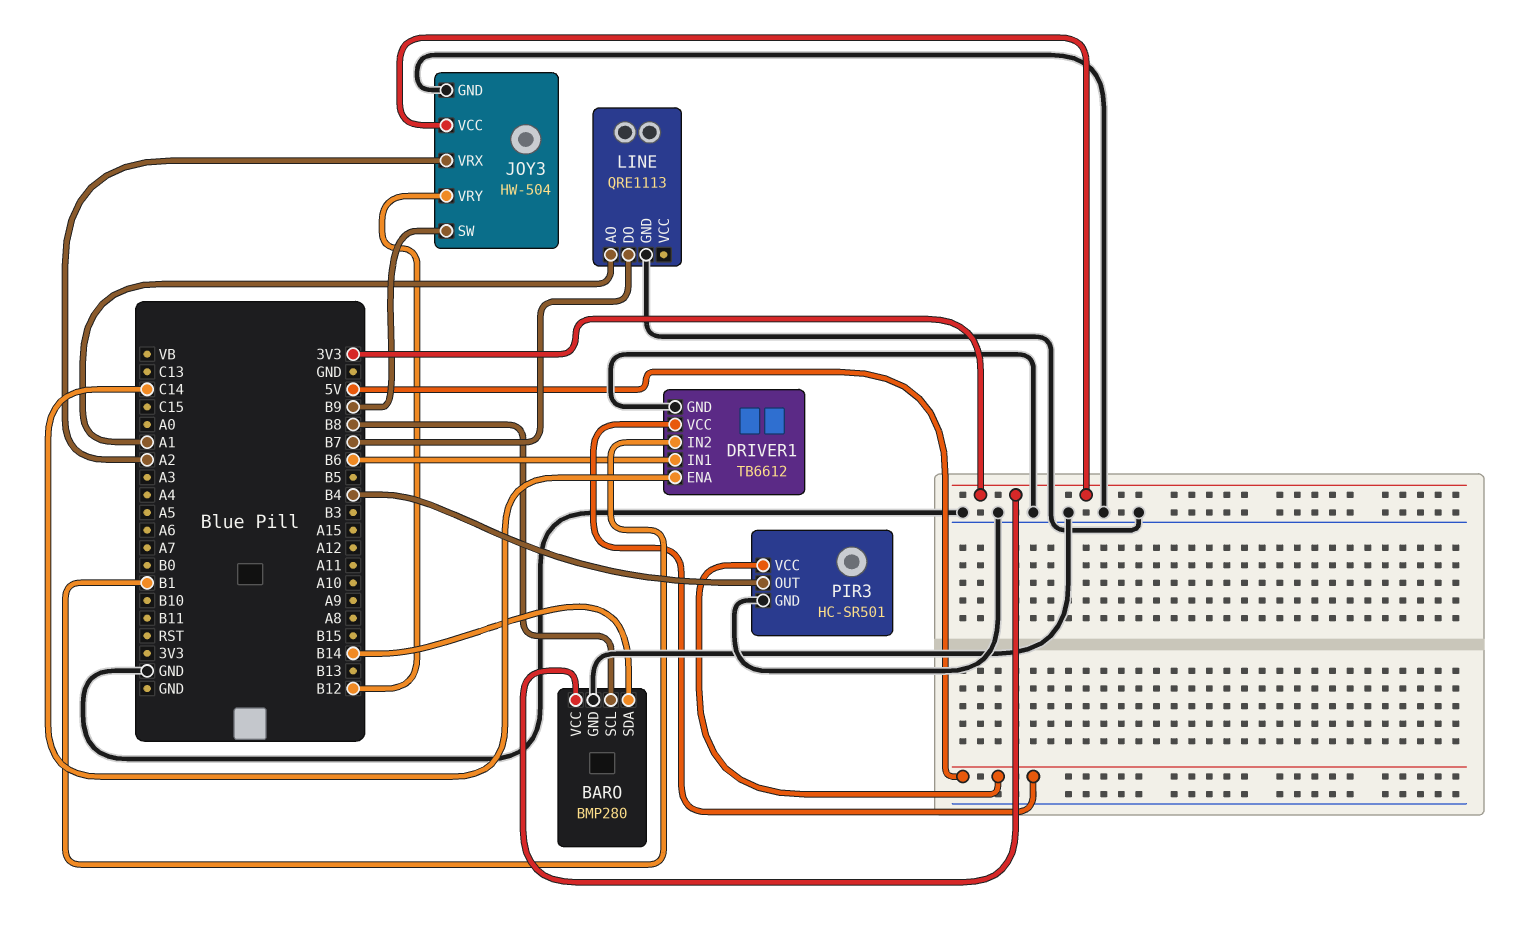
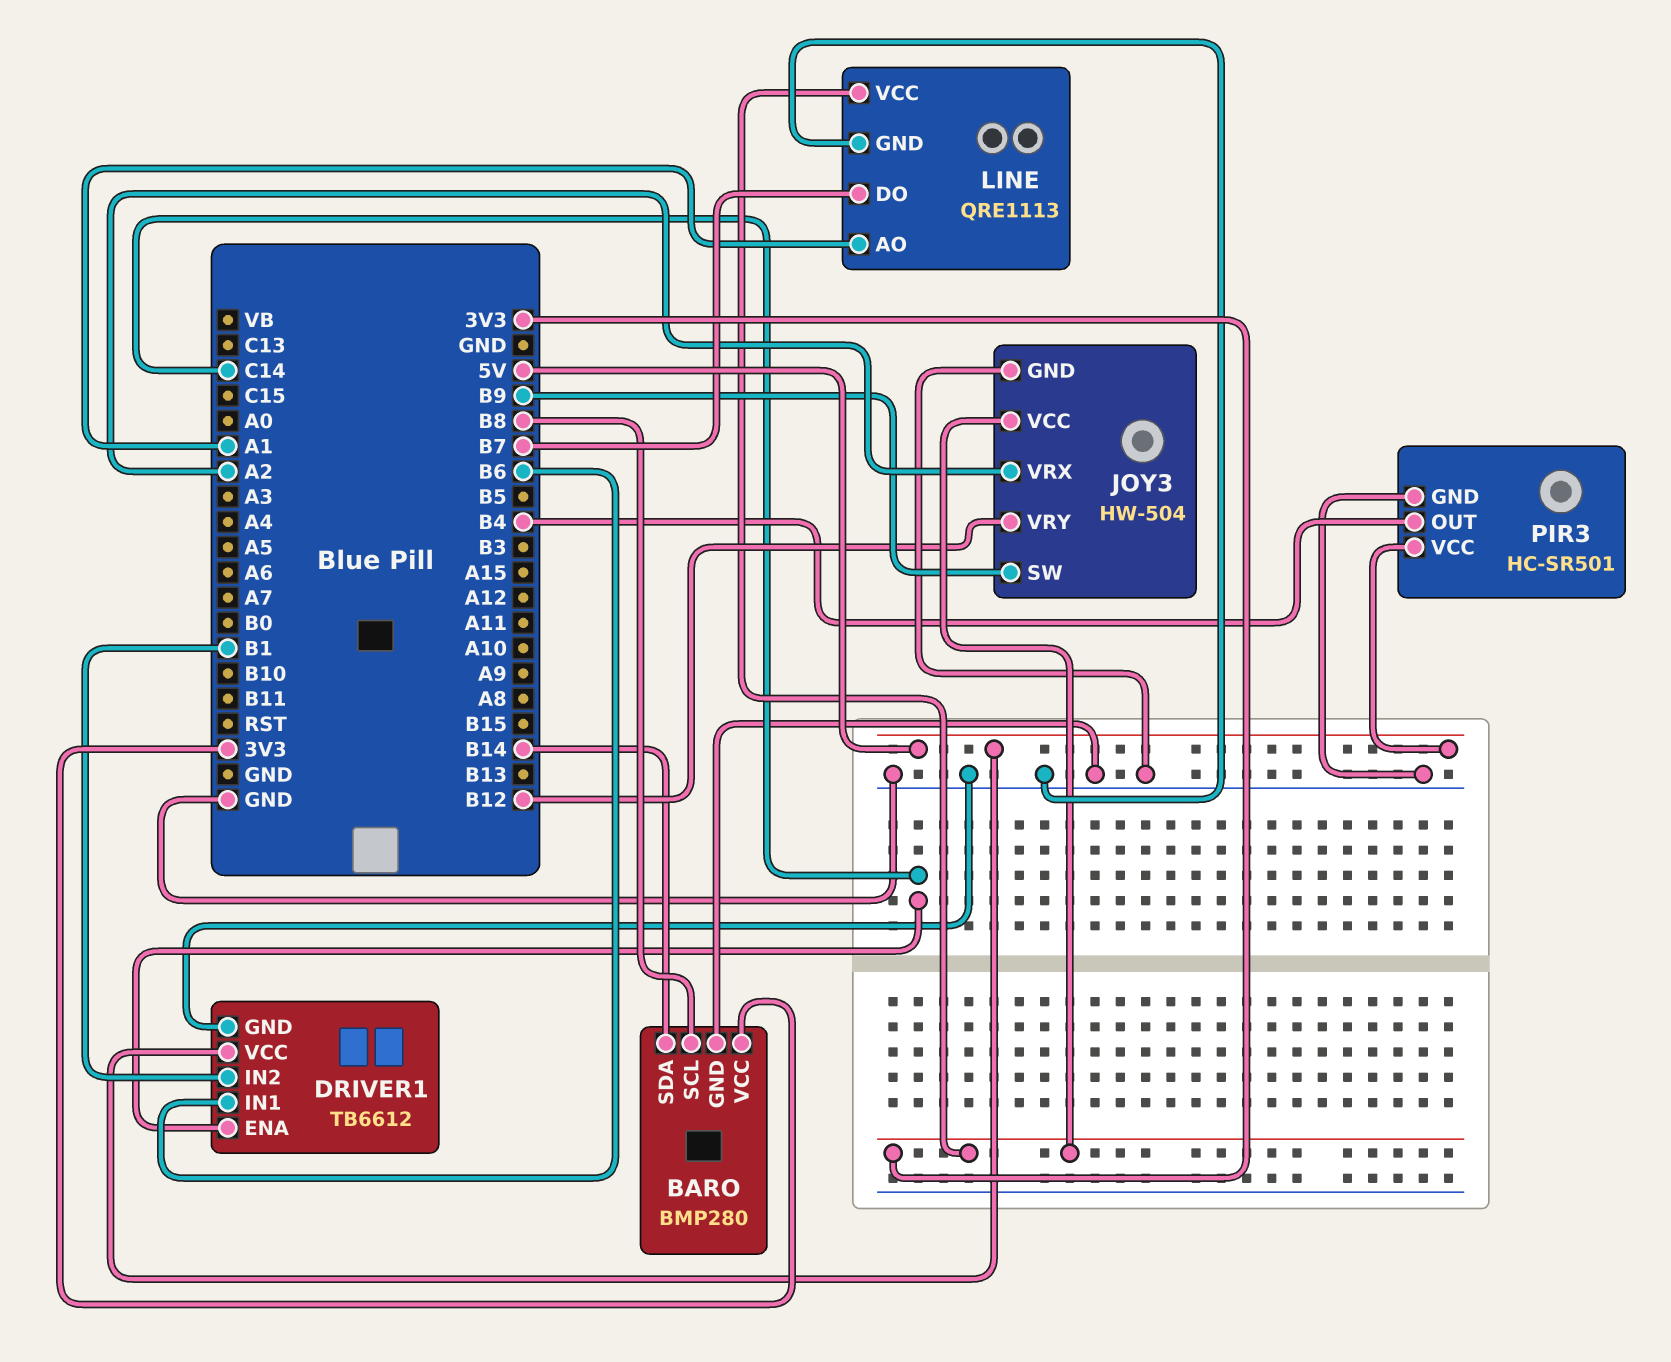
LINE pin VCC: none -> 3V3

